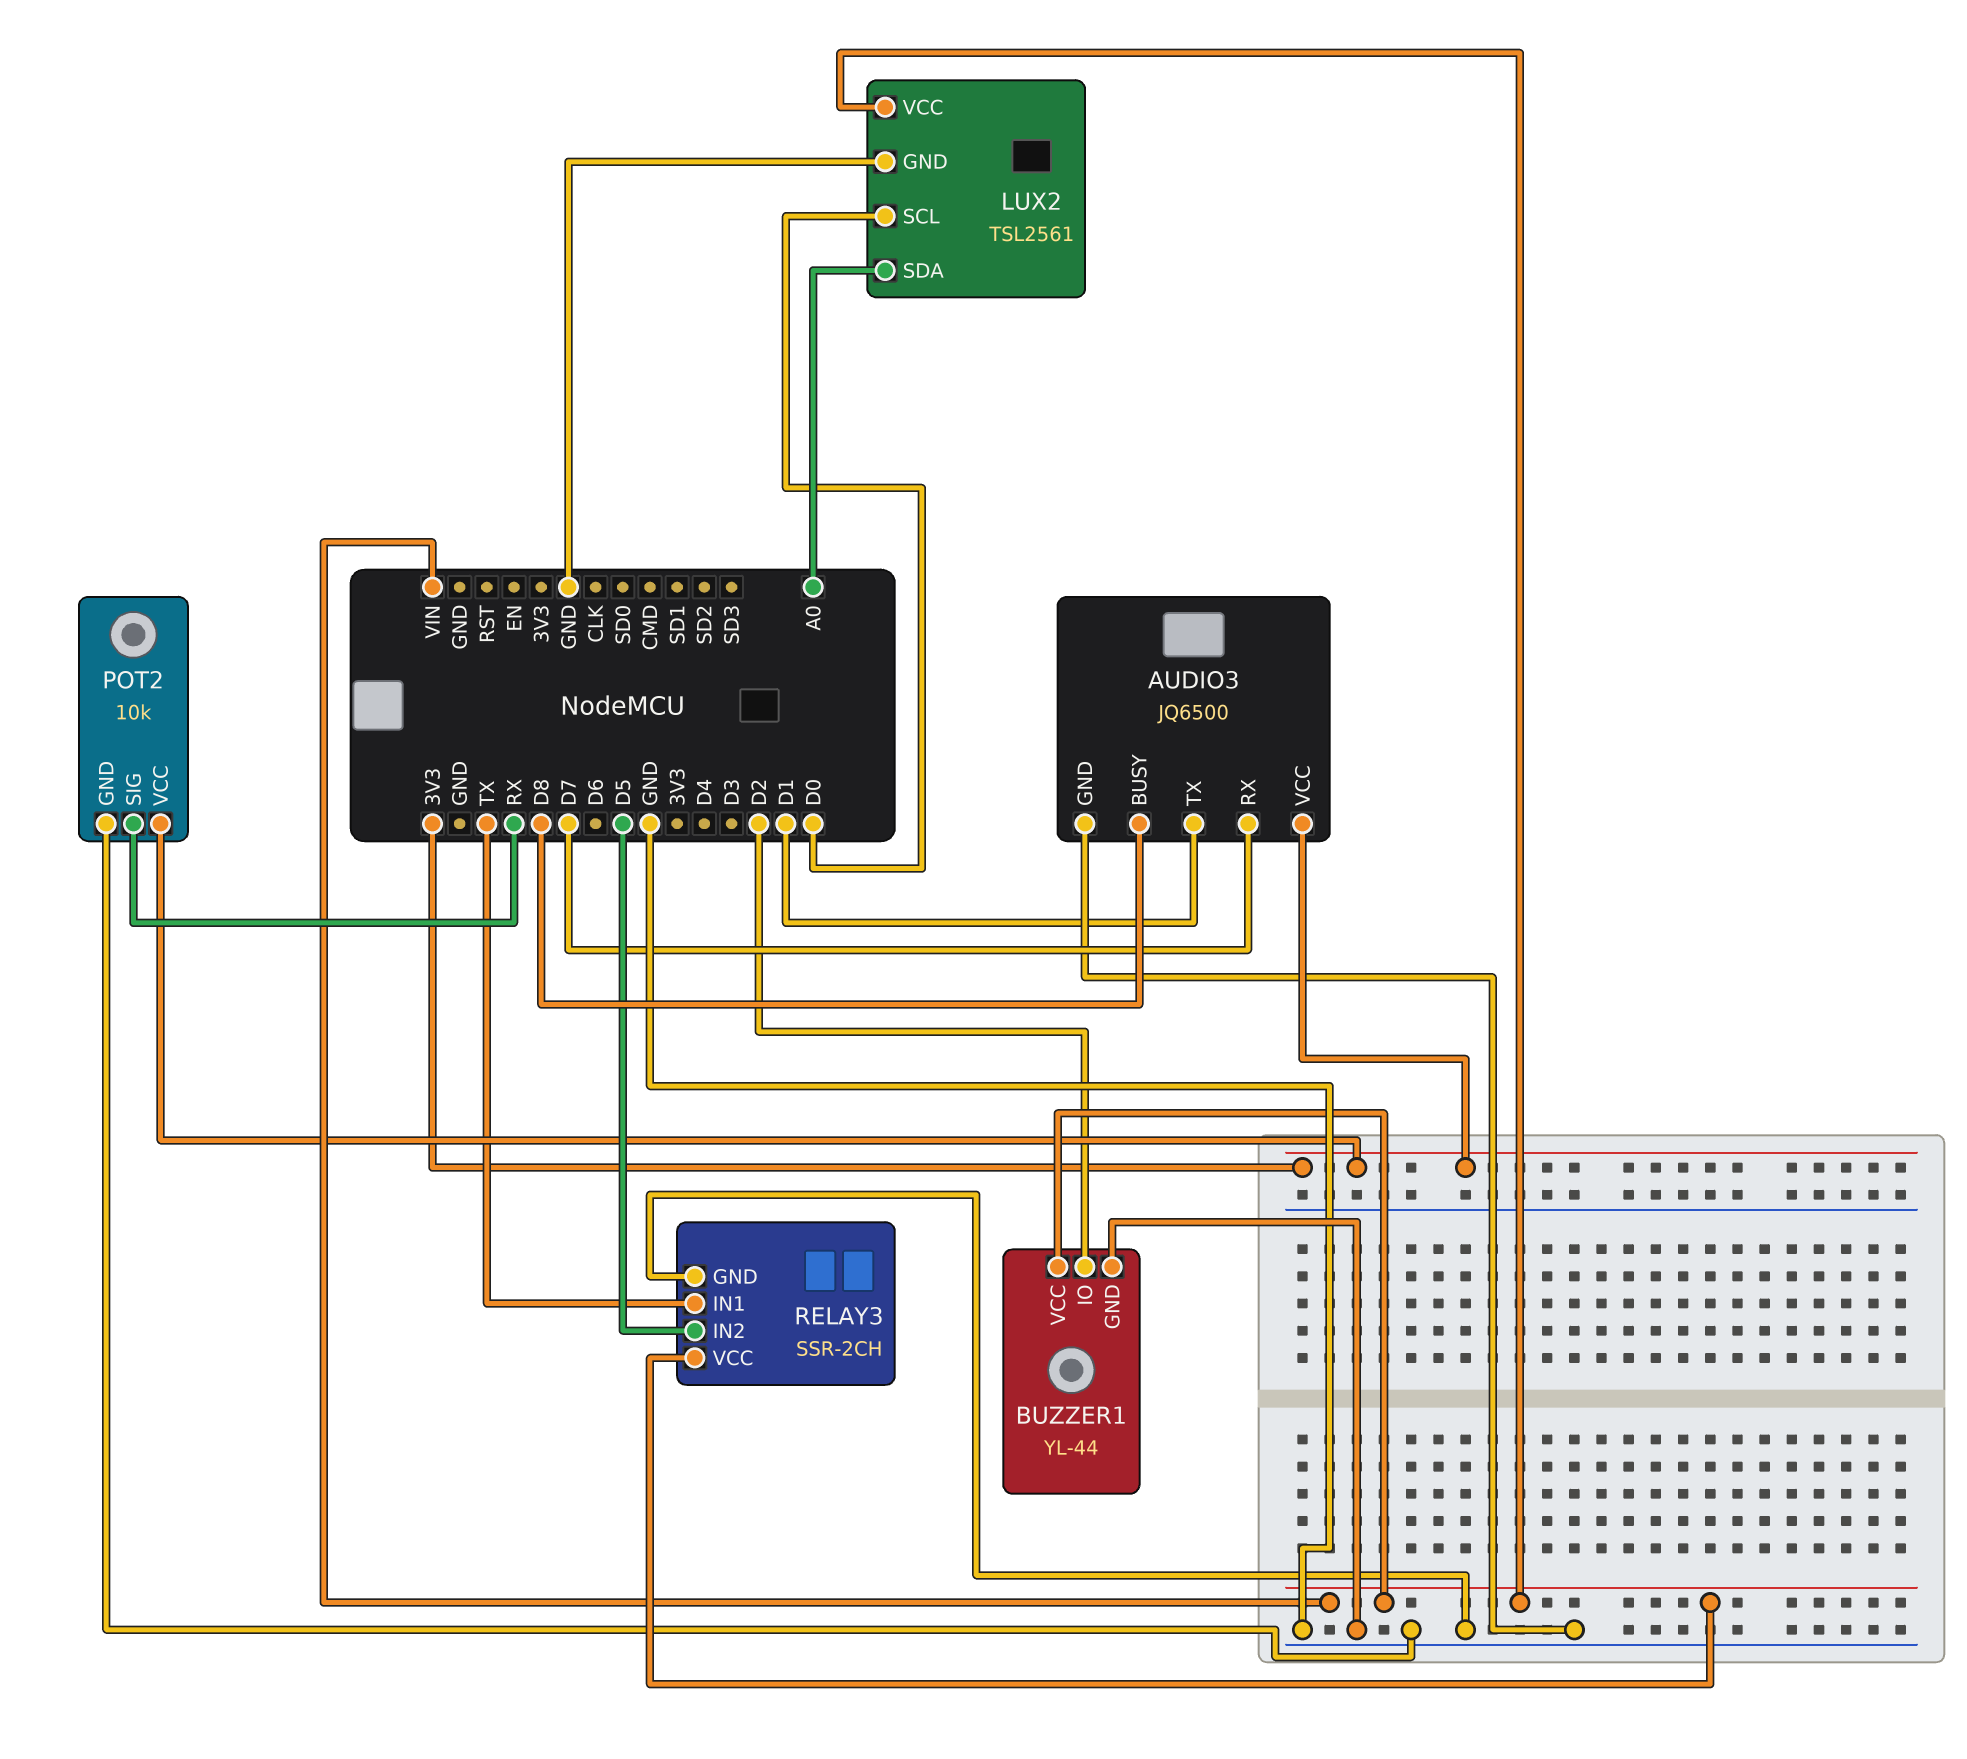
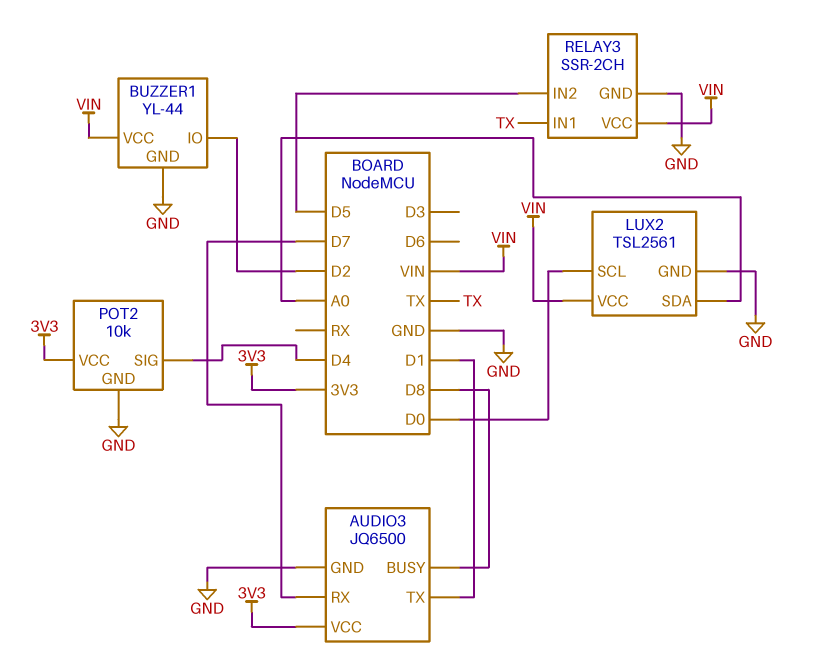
POT2 pin SIG: RX -> D4

